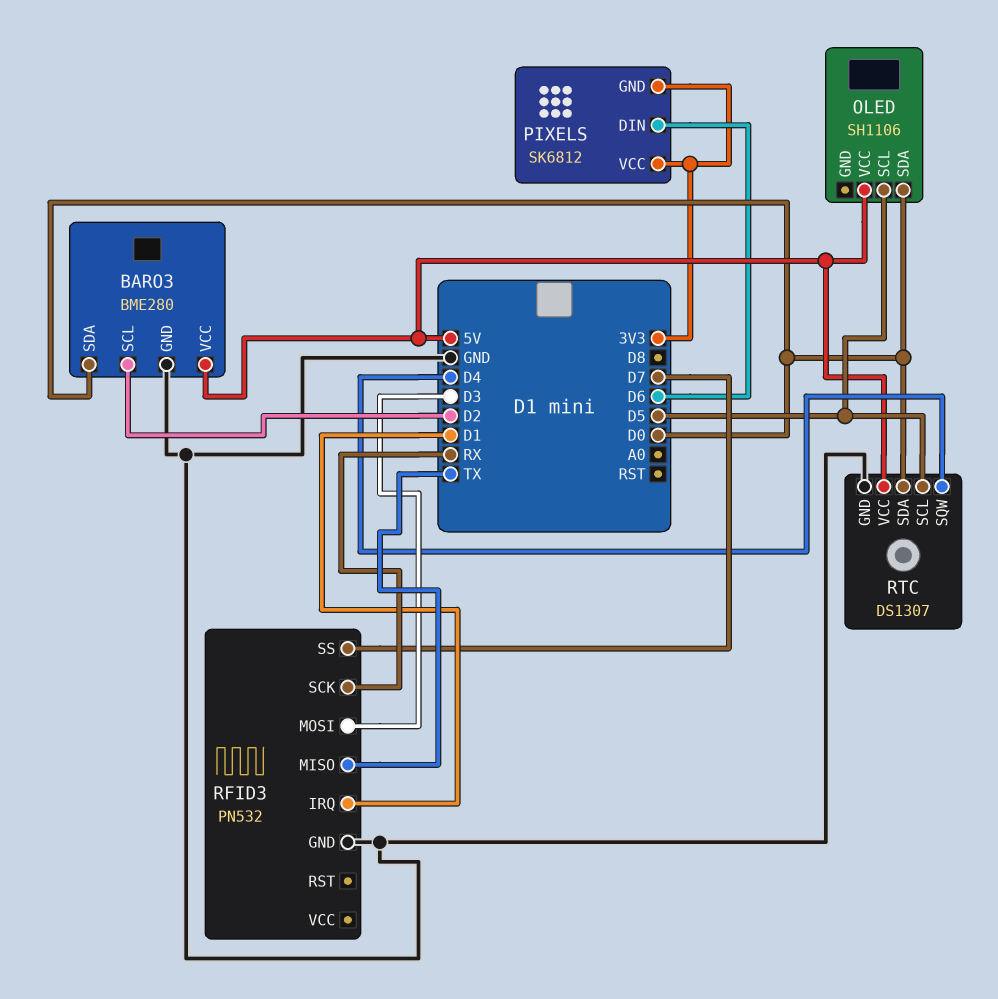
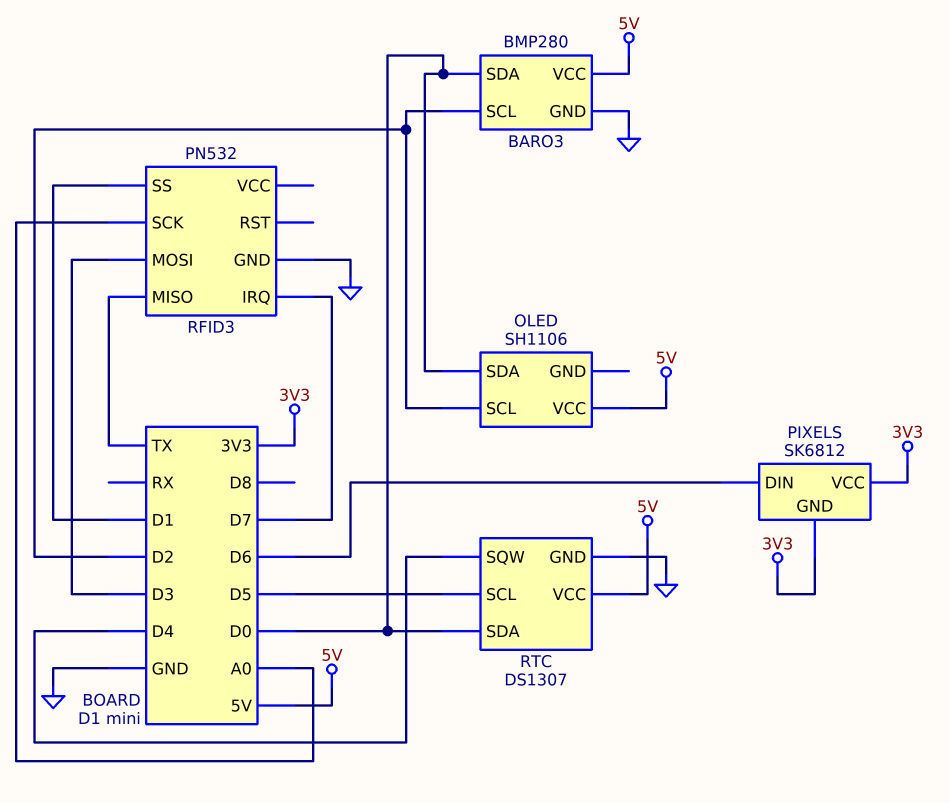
BARO3: BME280 -> BMP280
OLED pin SCL: D5 -> D2
RFID3 pin IRQ: D1 -> D7
RFID3 pin SCK: RX -> A0
RFID3 pin SS: D7 -> D1

